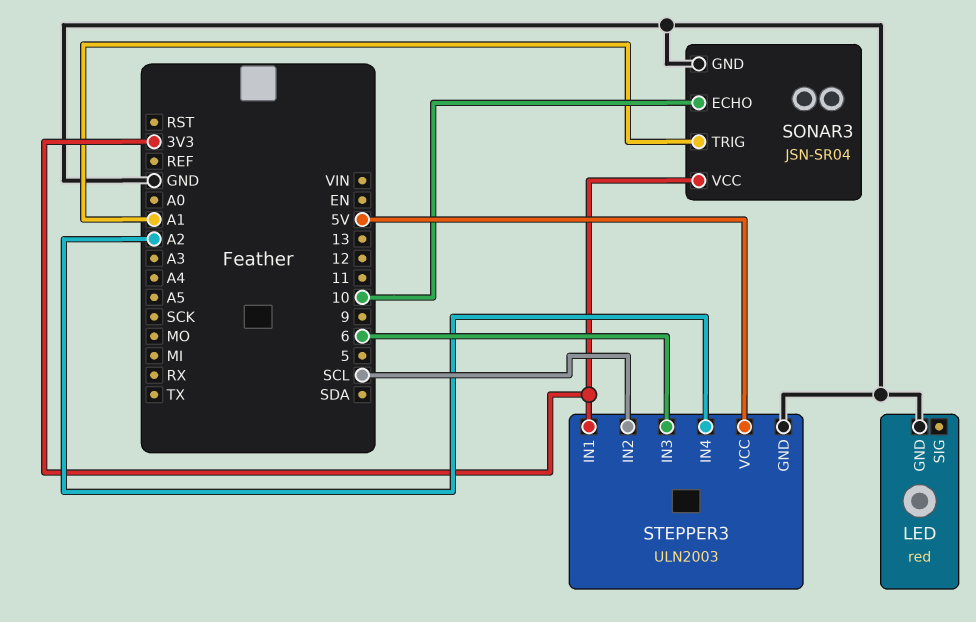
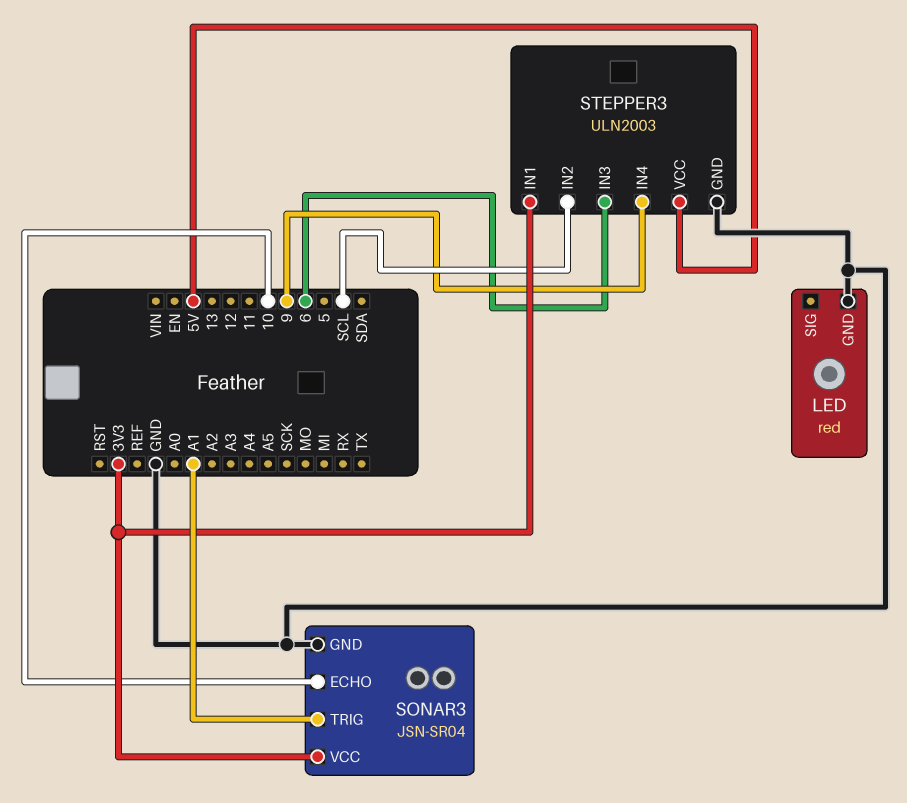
STEPPER3 pin IN4: A2 -> 9

